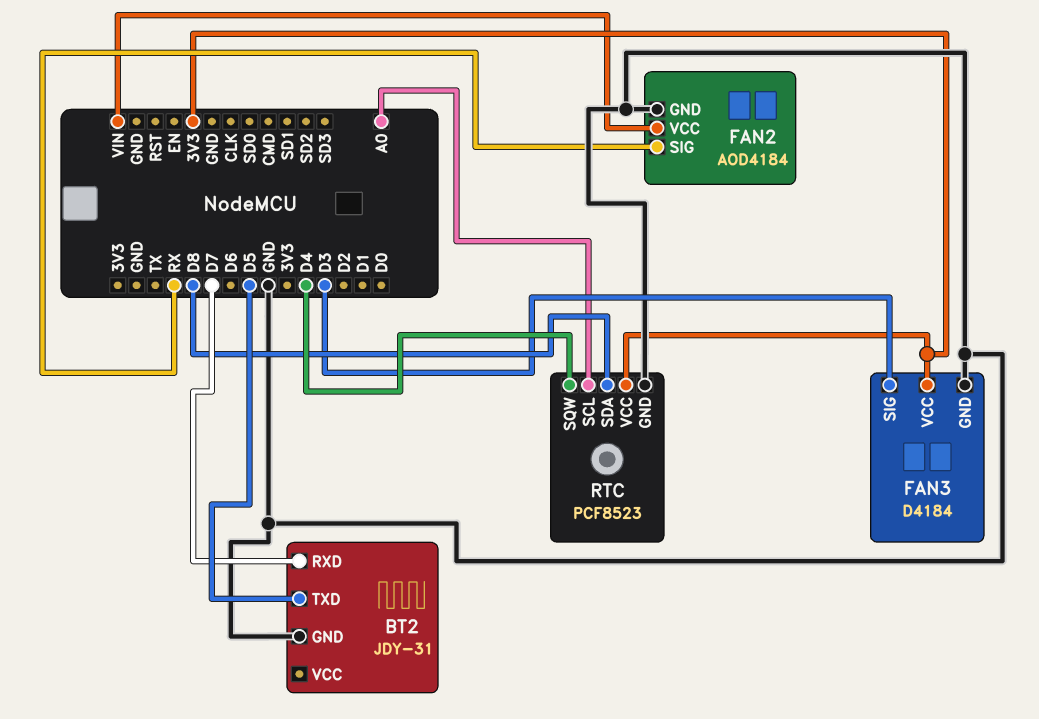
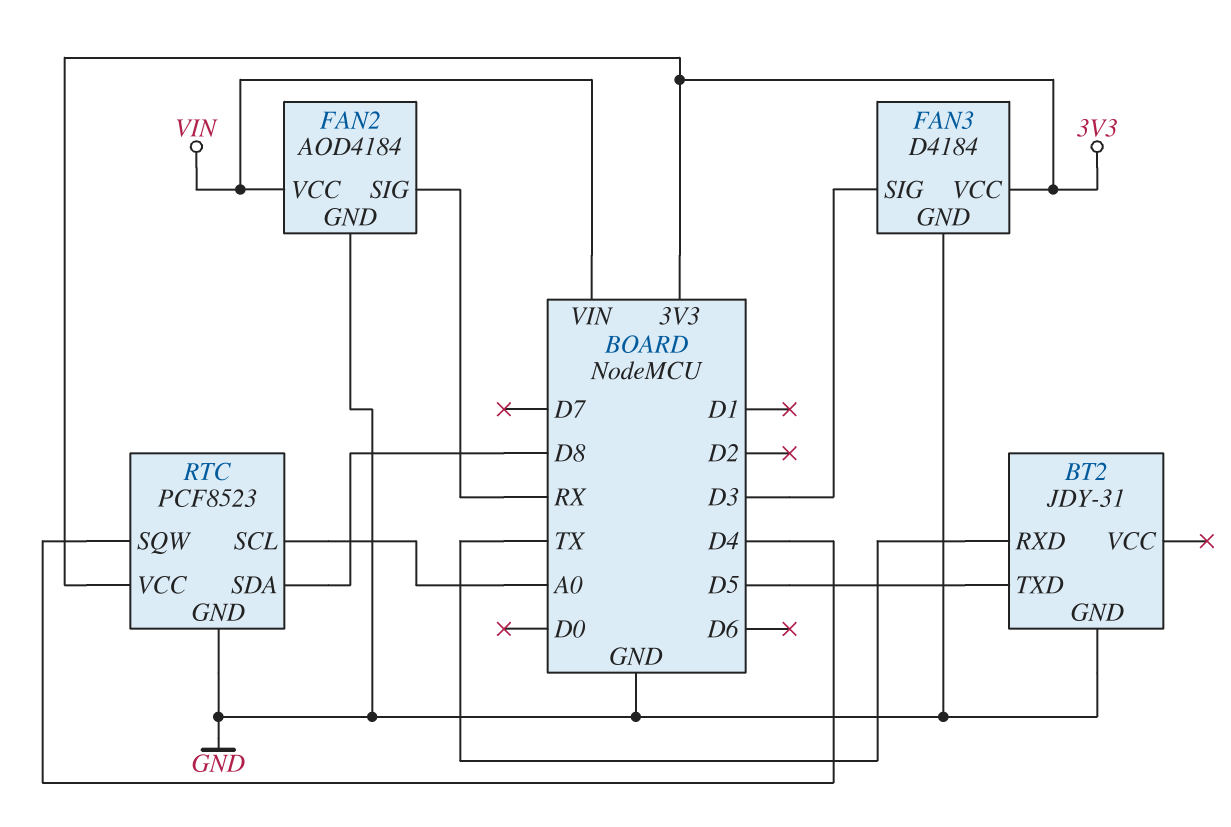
BT2 pin RXD: D7 -> TX

